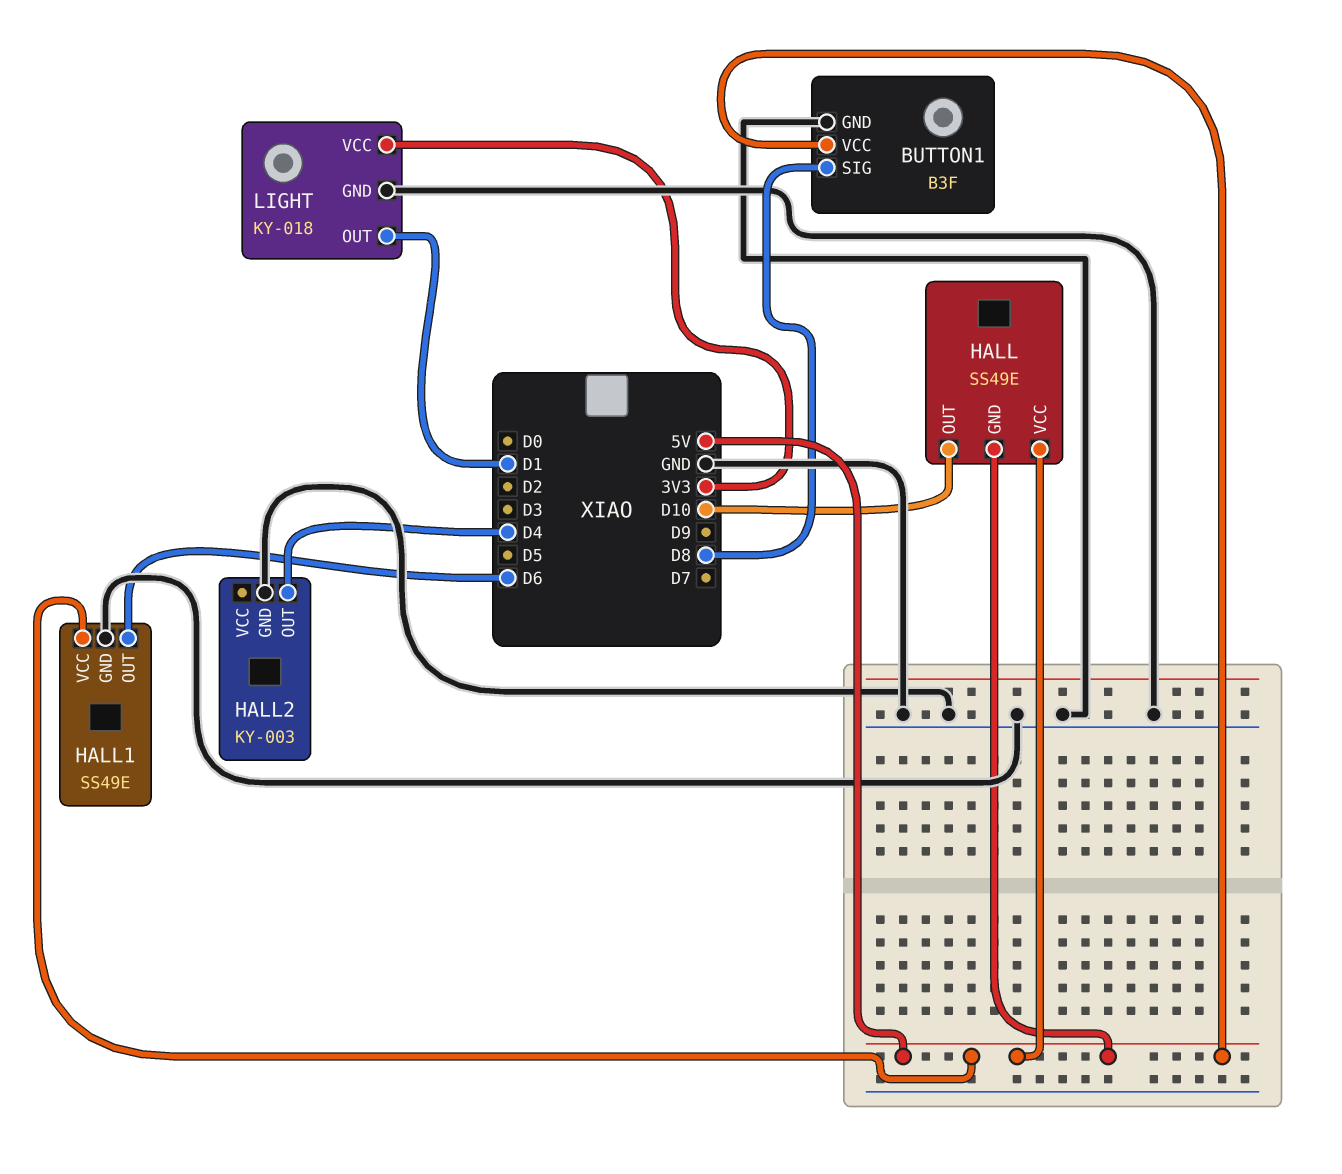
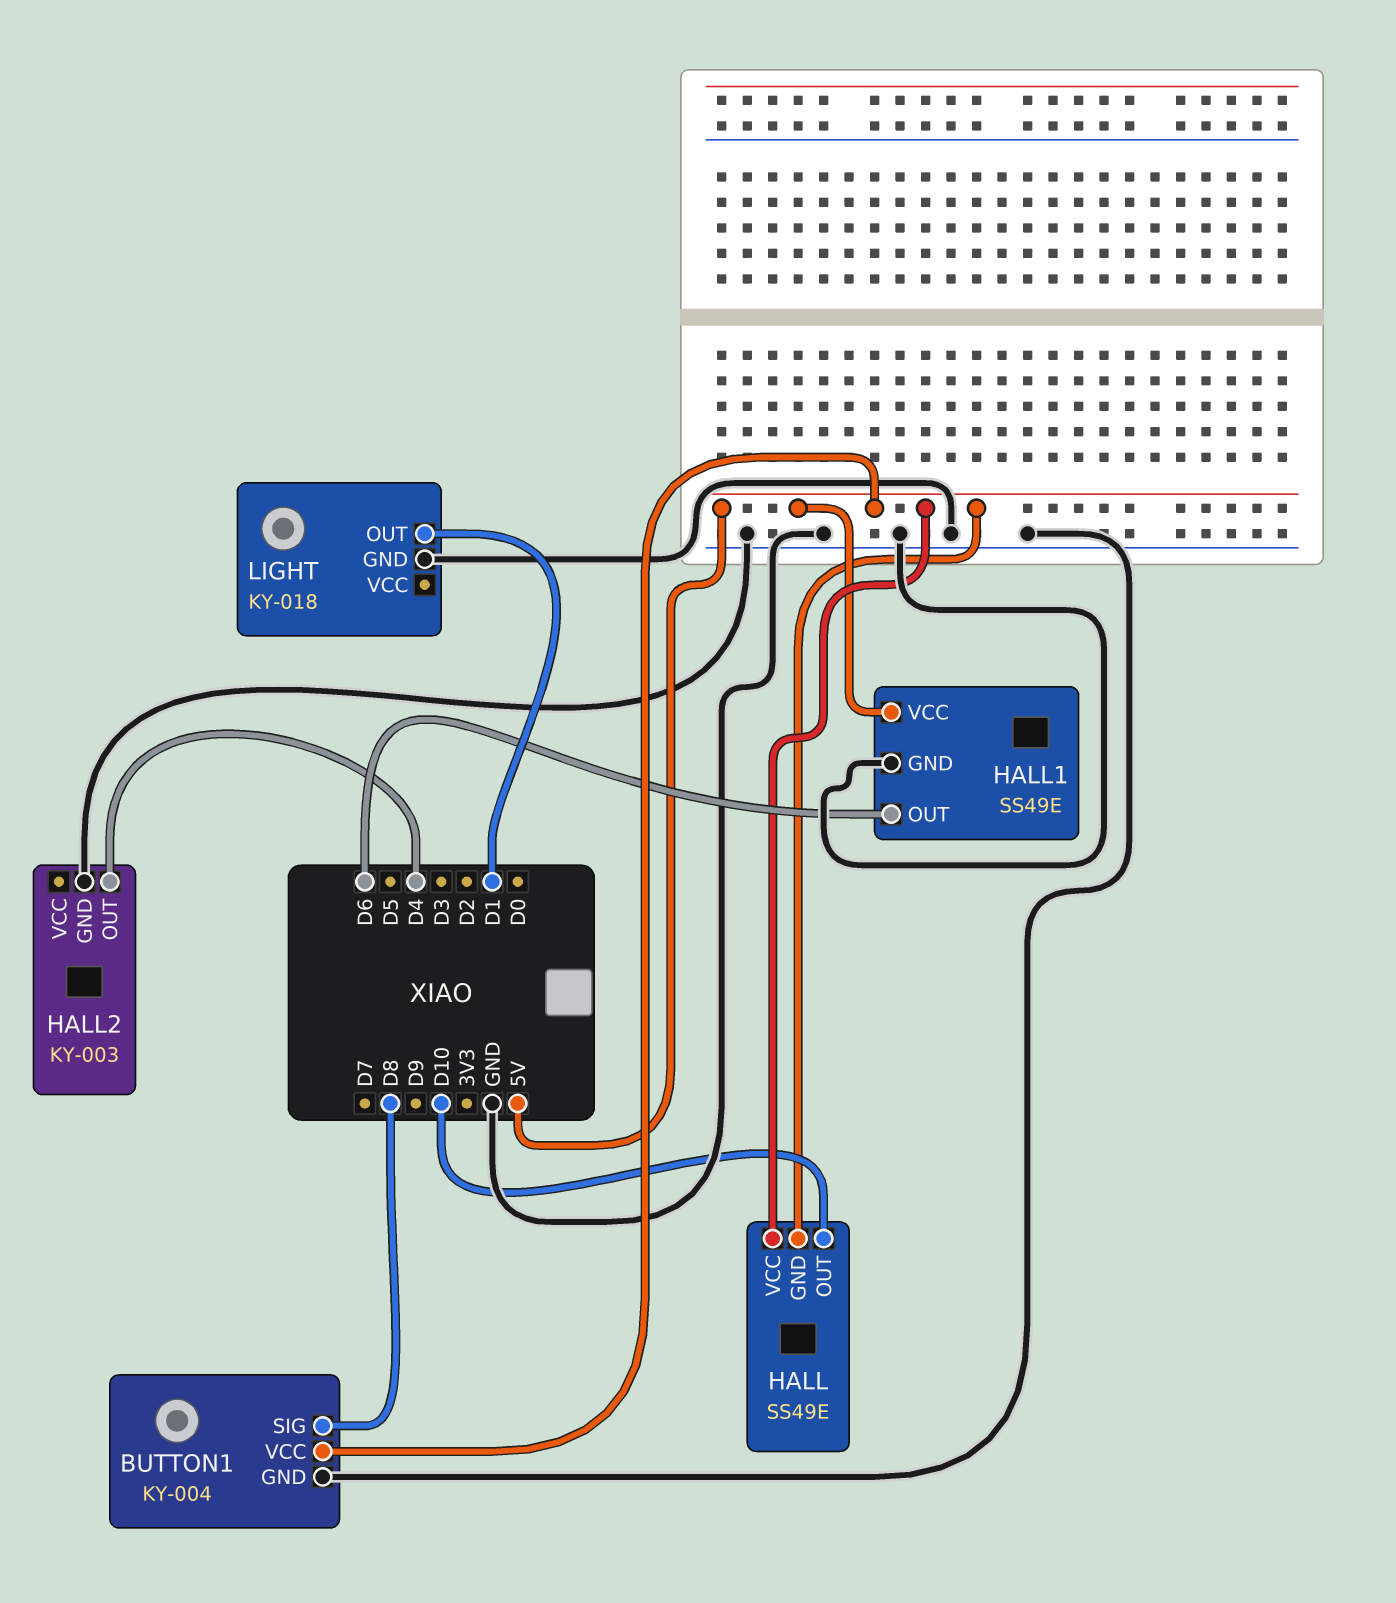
BUTTON1: B3F -> KY-004
LIGHT pin VCC: 3V3 -> none

